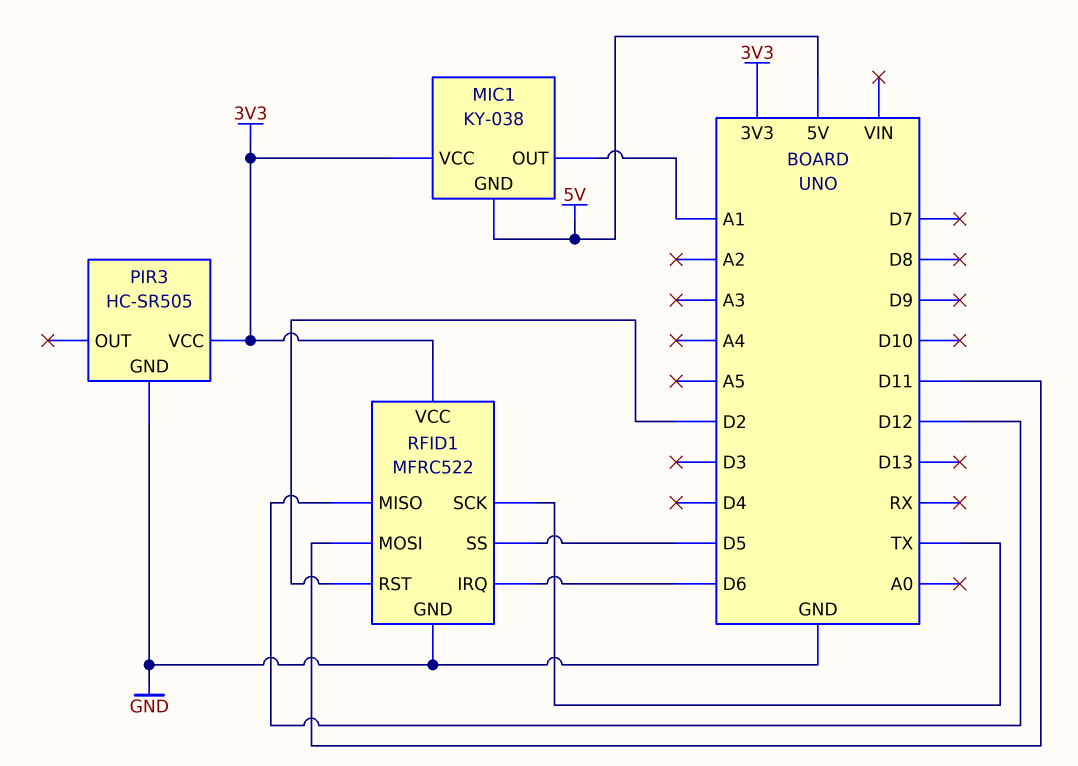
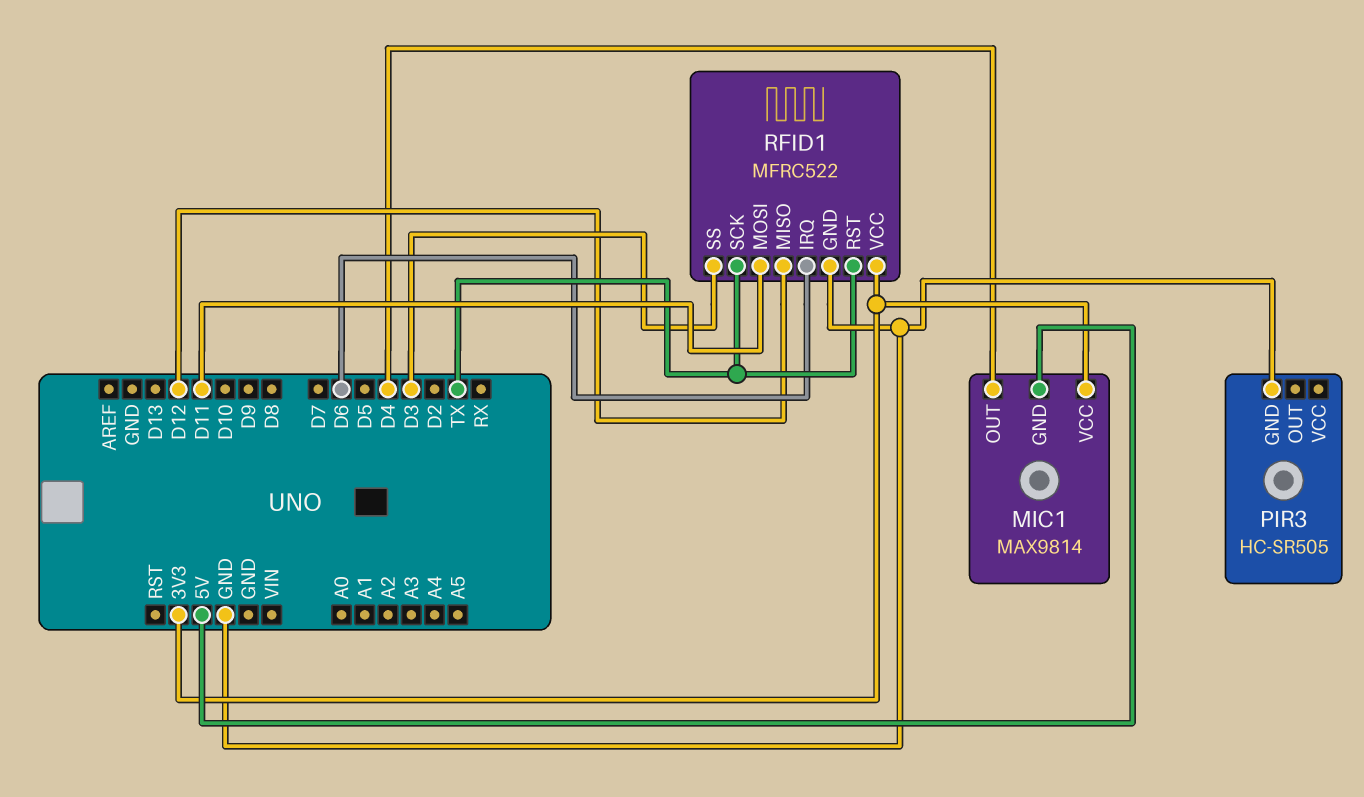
MIC1: KY-038 -> MAX9814
MIC1 pin OUT: A1 -> D4
PIR3 pin VCC: 3V3 -> none
RFID1 pin RST: D2 -> TX
RFID1 pin SS: D5 -> D3

